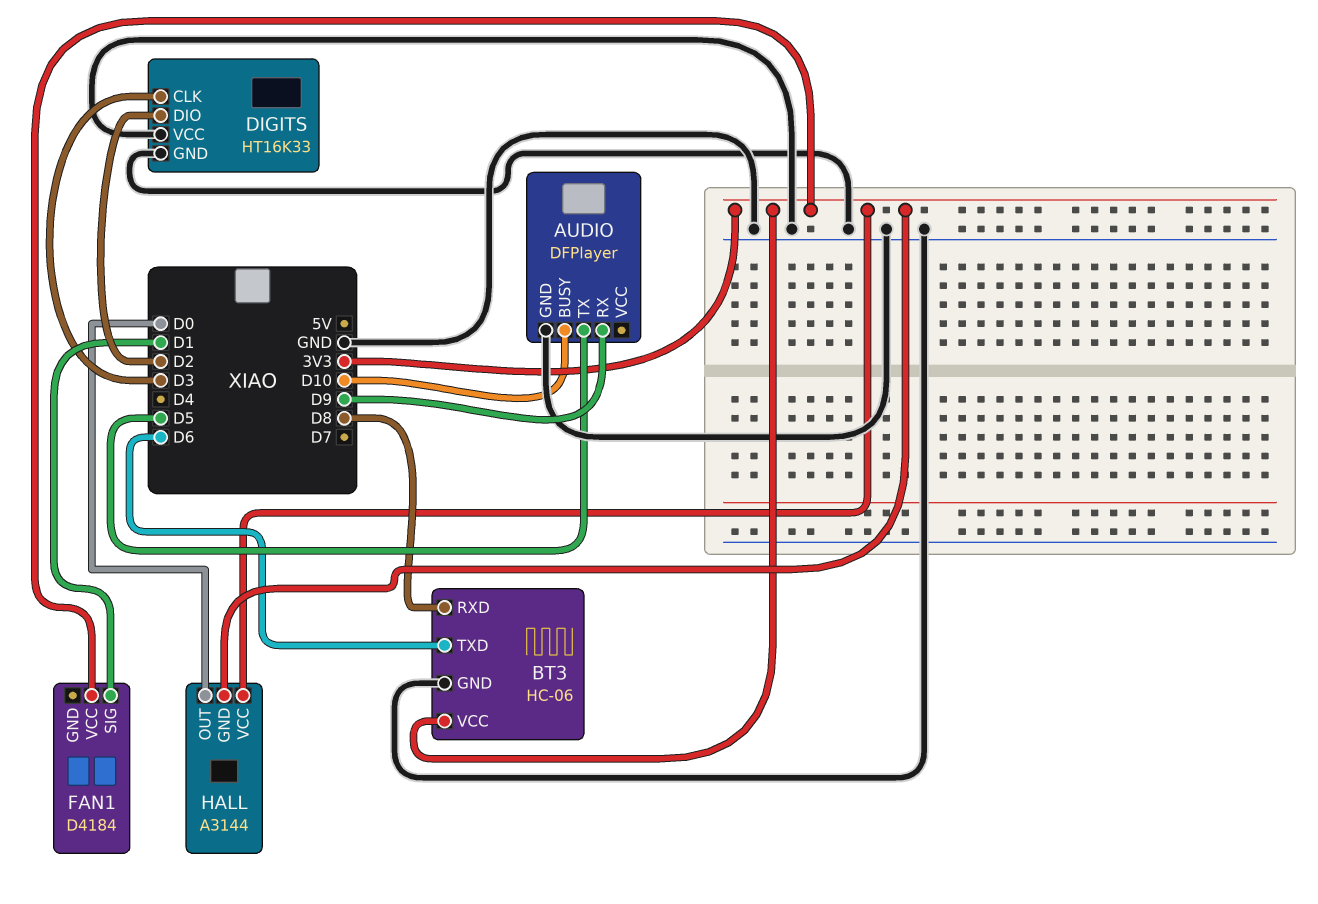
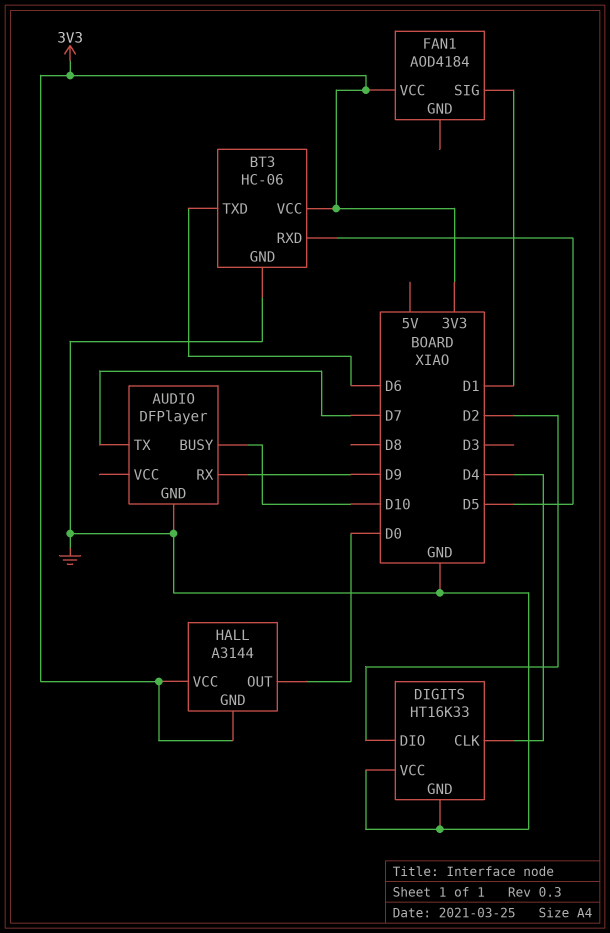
AUDIO pin TX: D5 -> D7
BT3 pin RXD: D8 -> D5
DIGITS pin CLK: D3 -> D4
FAN1: D4184 -> AOD4184

